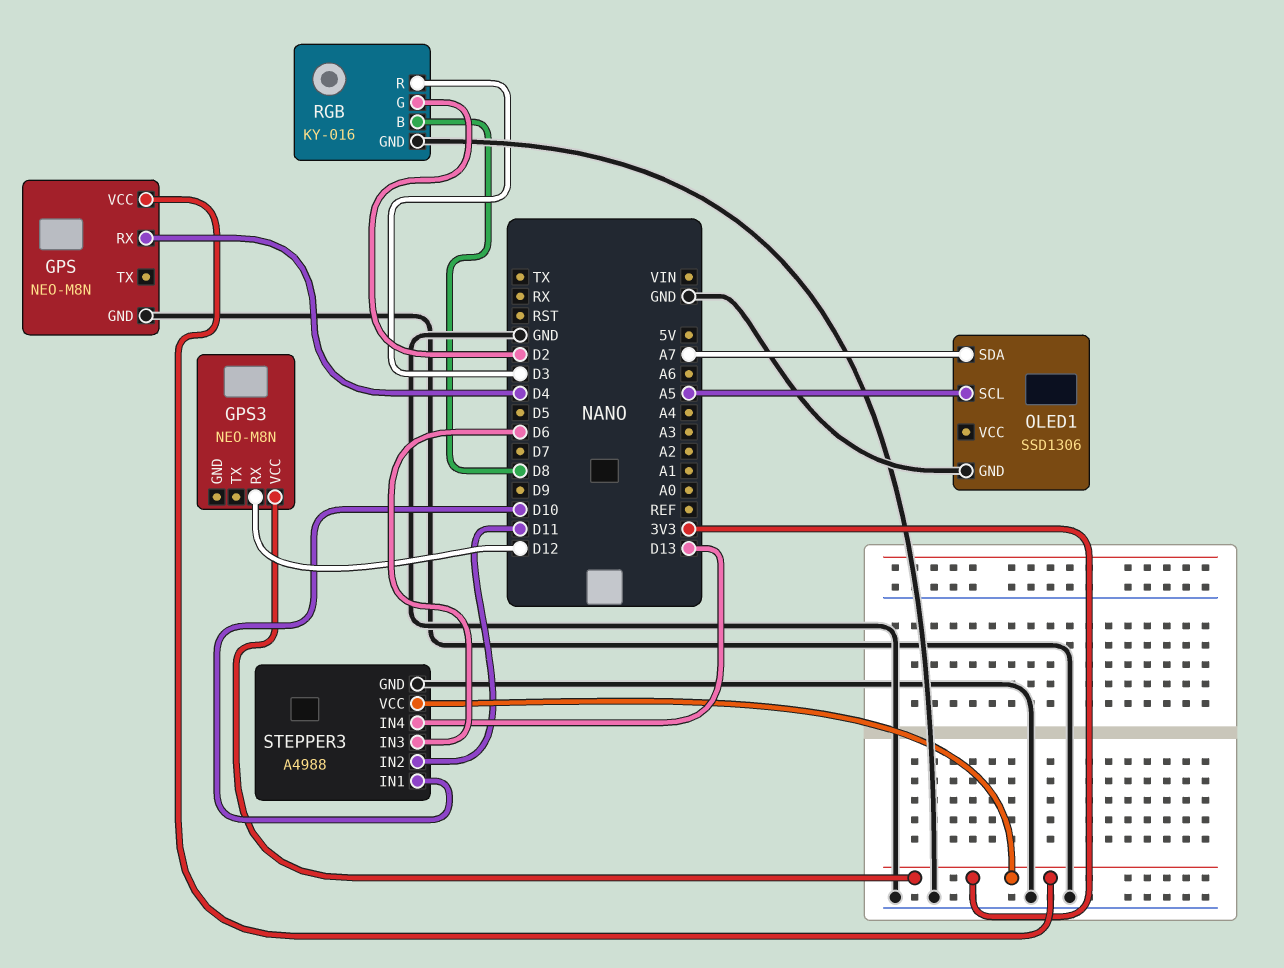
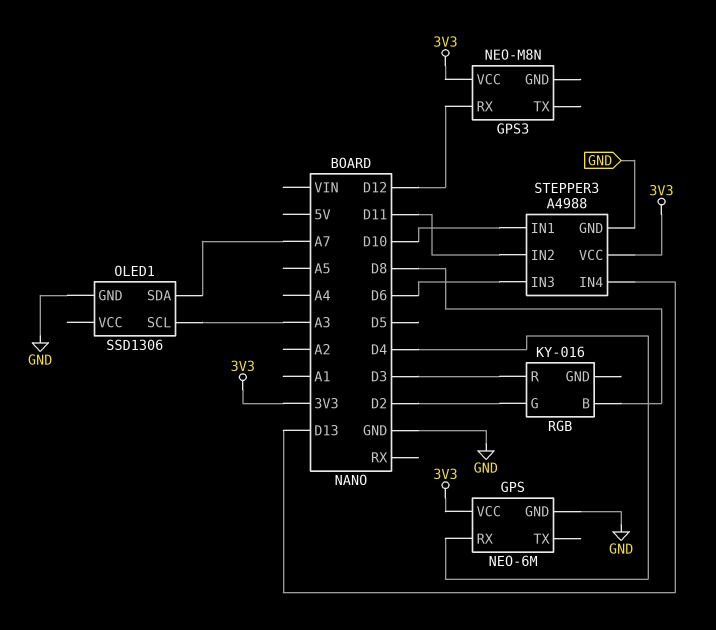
GPS: NEO-M8N -> NEO-6M
OLED1 pin SCL: A5 -> A3
RGB pin GND: GND -> none

